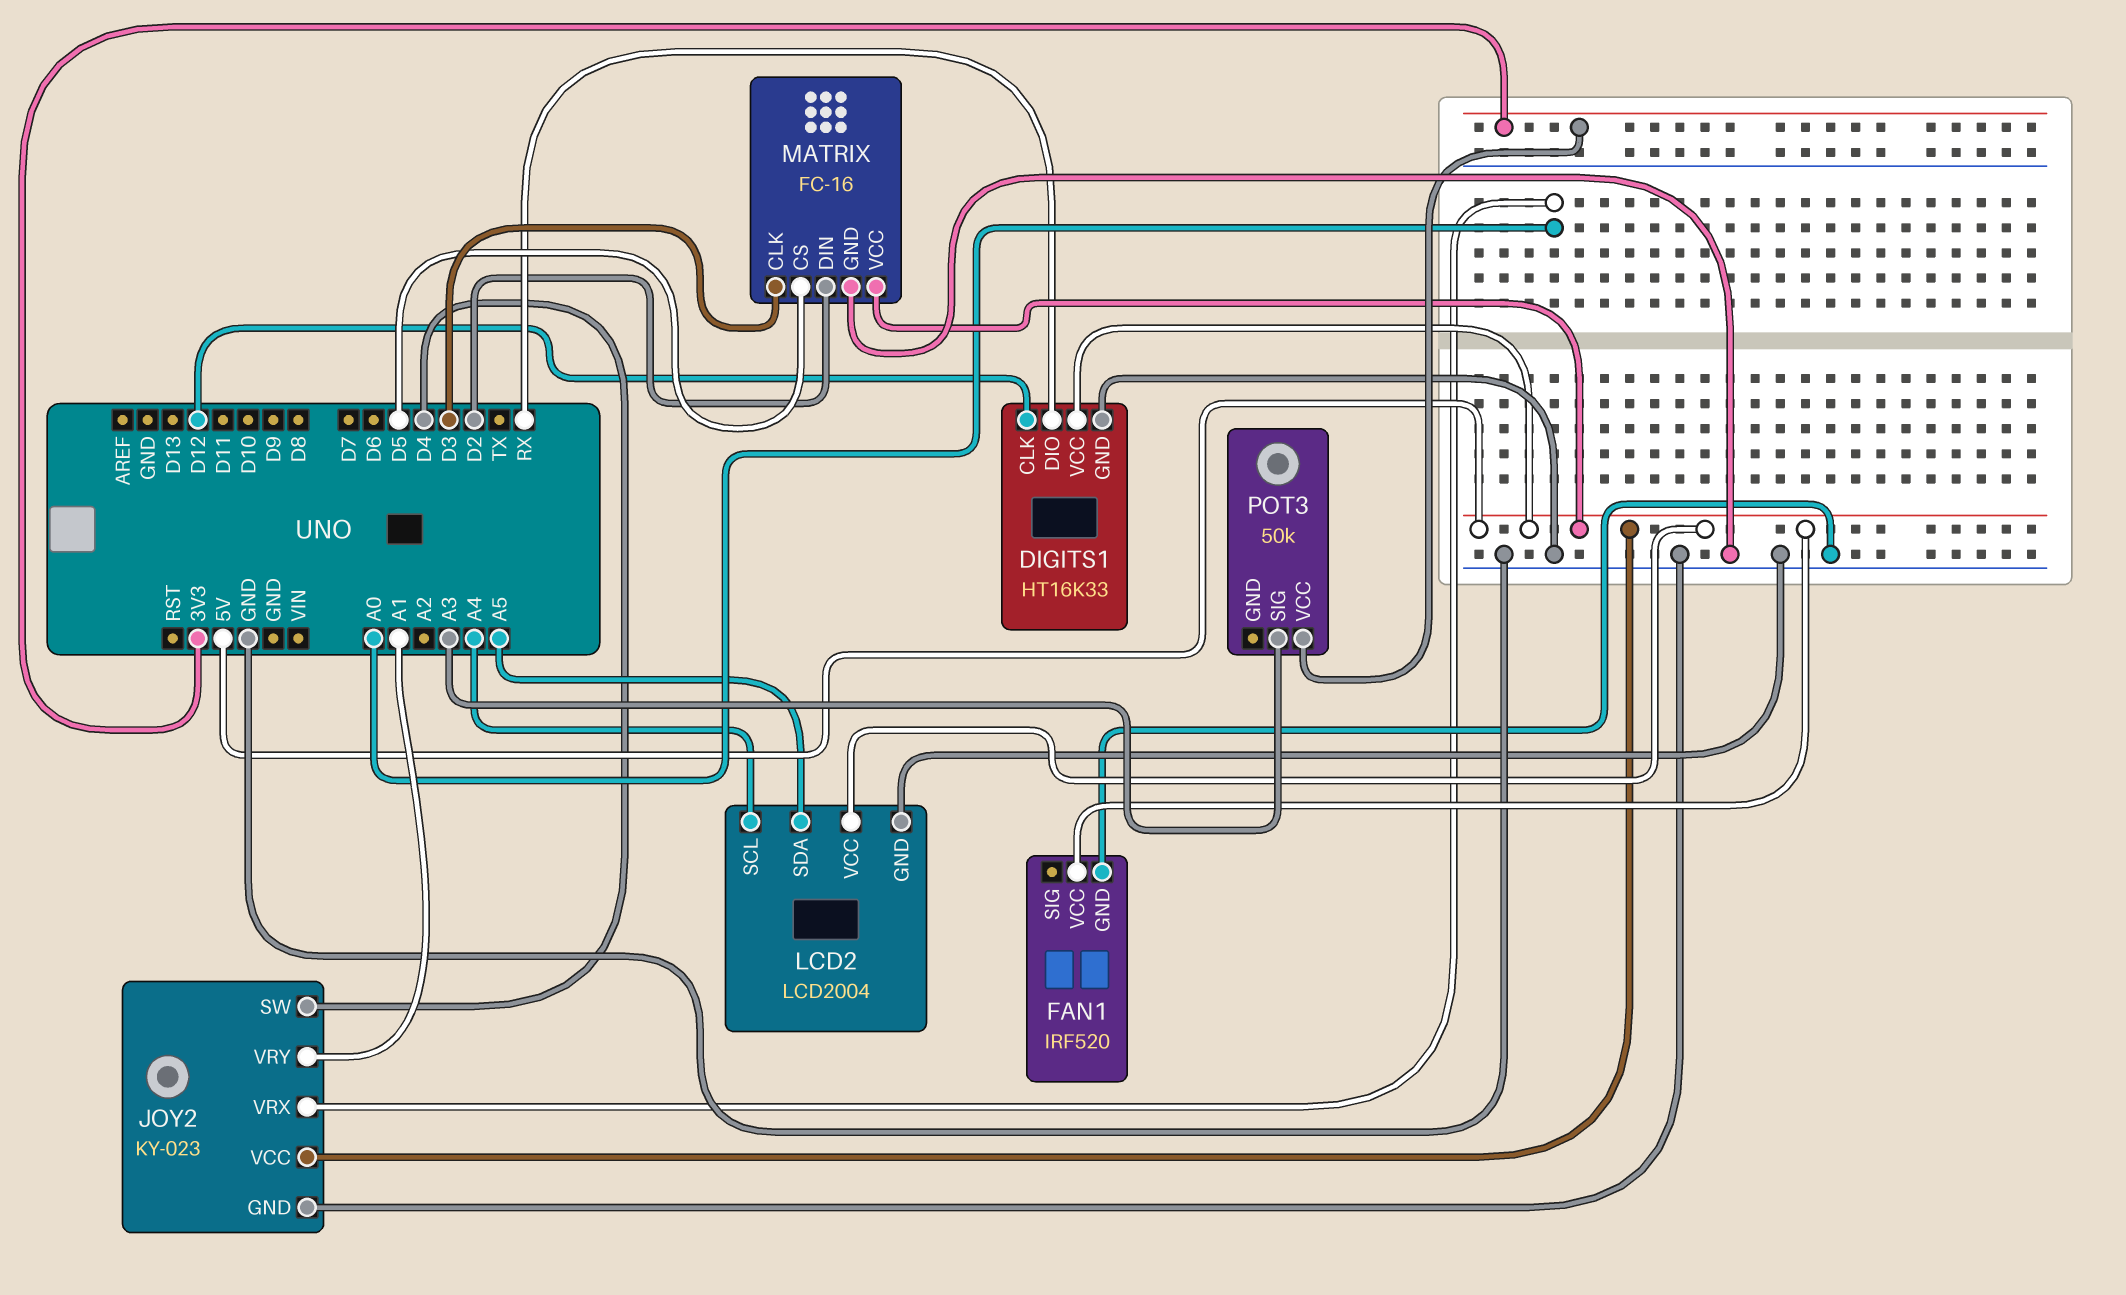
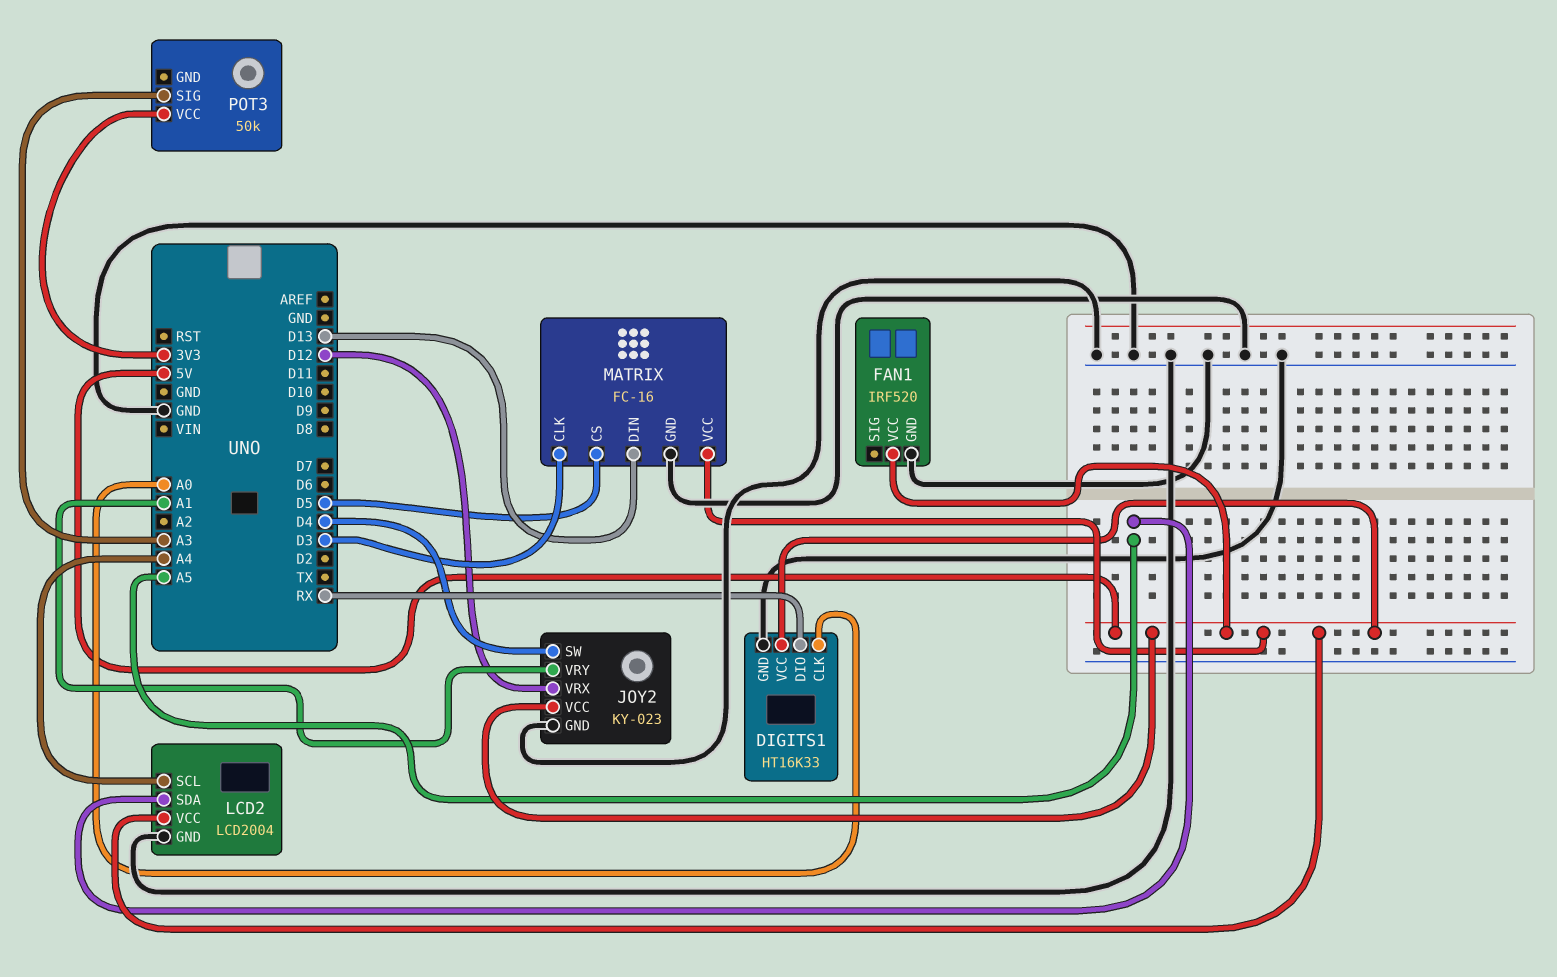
DIGITS1 pin CLK: D12 -> A0
JOY2 pin VRX: A0 -> D12
MATRIX pin DIN: D2 -> D13

